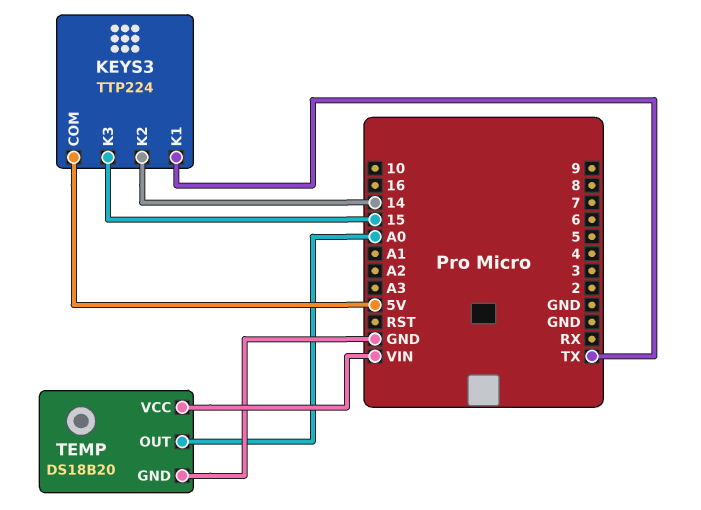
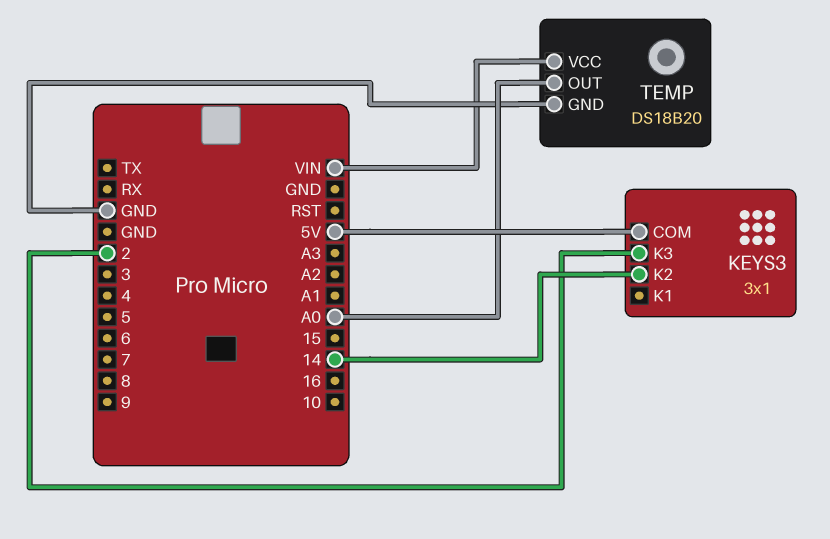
KEYS3: TTP224 -> 3x1
KEYS3 pin K1: TX -> none
KEYS3 pin K3: 15 -> 2

